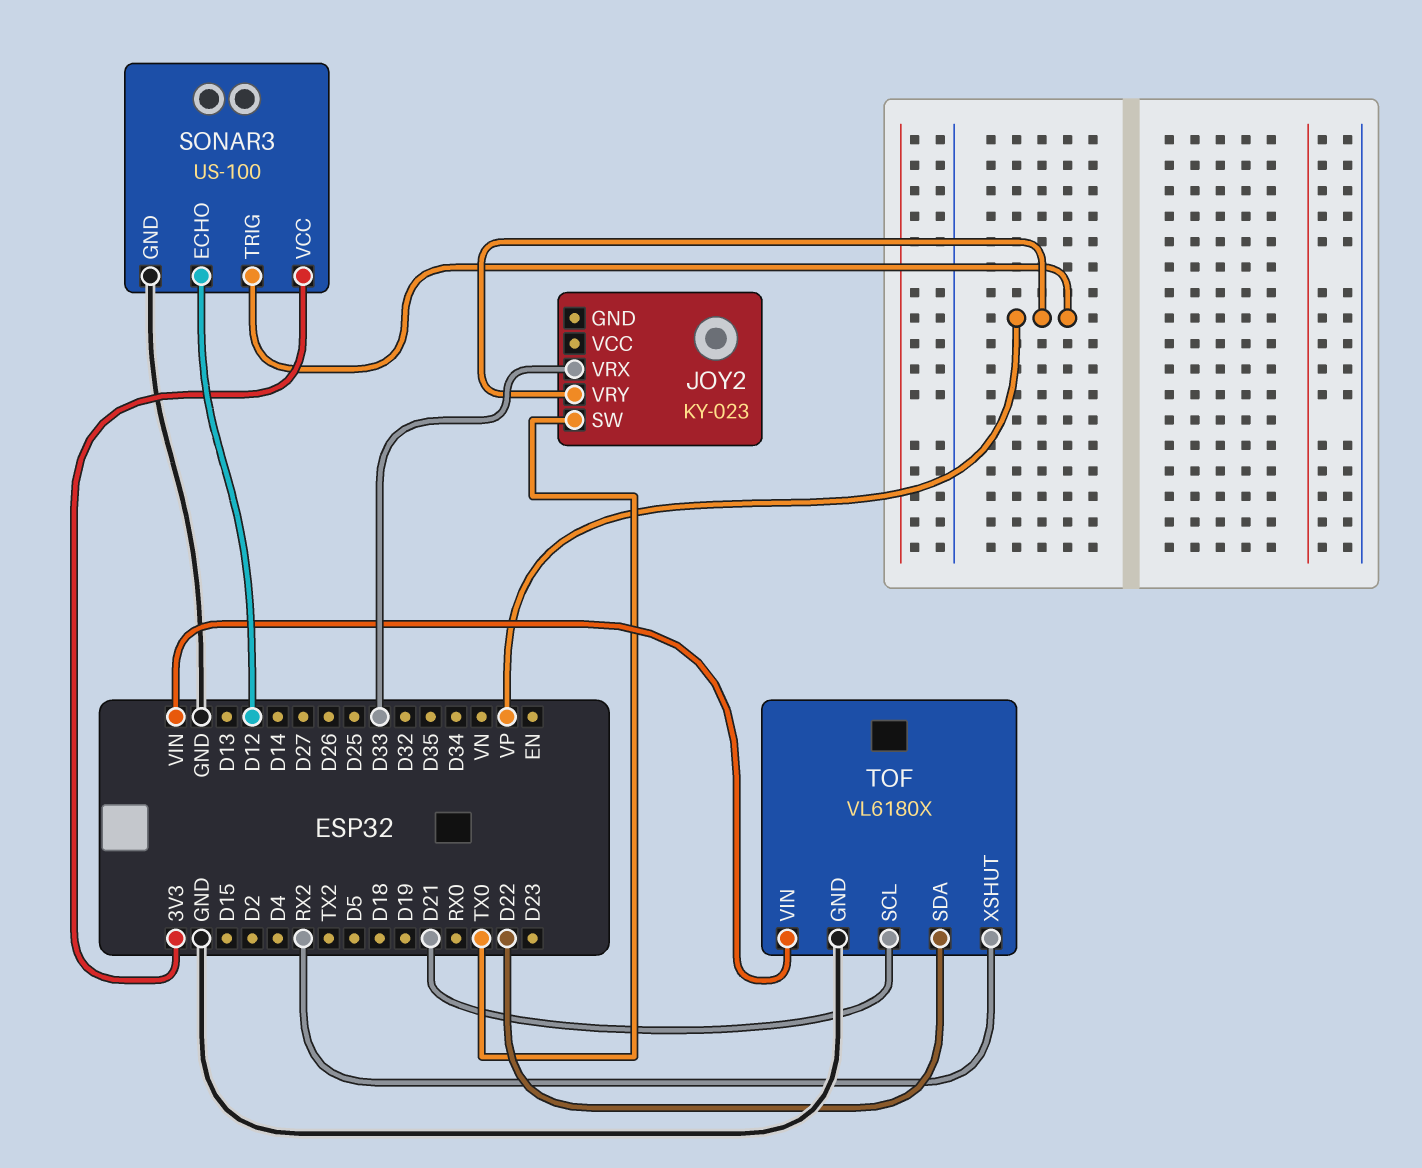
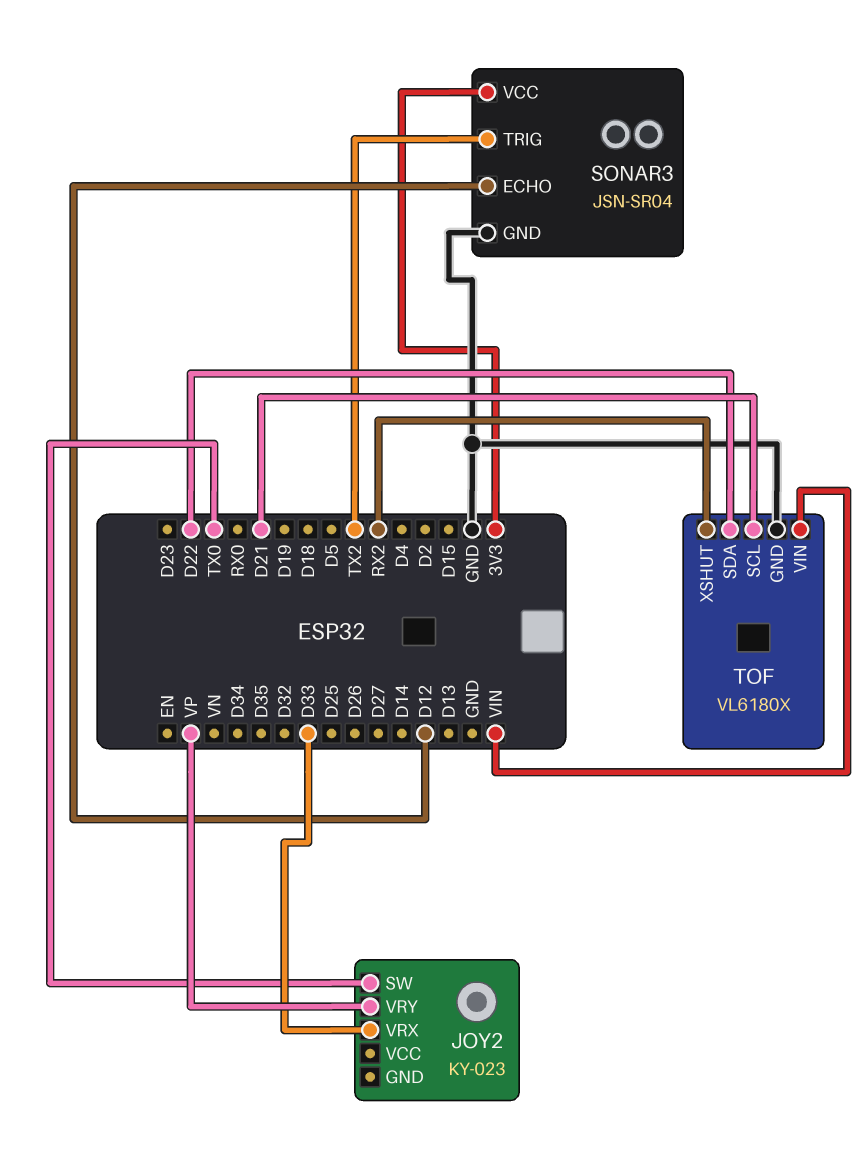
SONAR3: US-100 -> JSN-SR04
SONAR3 pin TRIG: VP -> TX2

